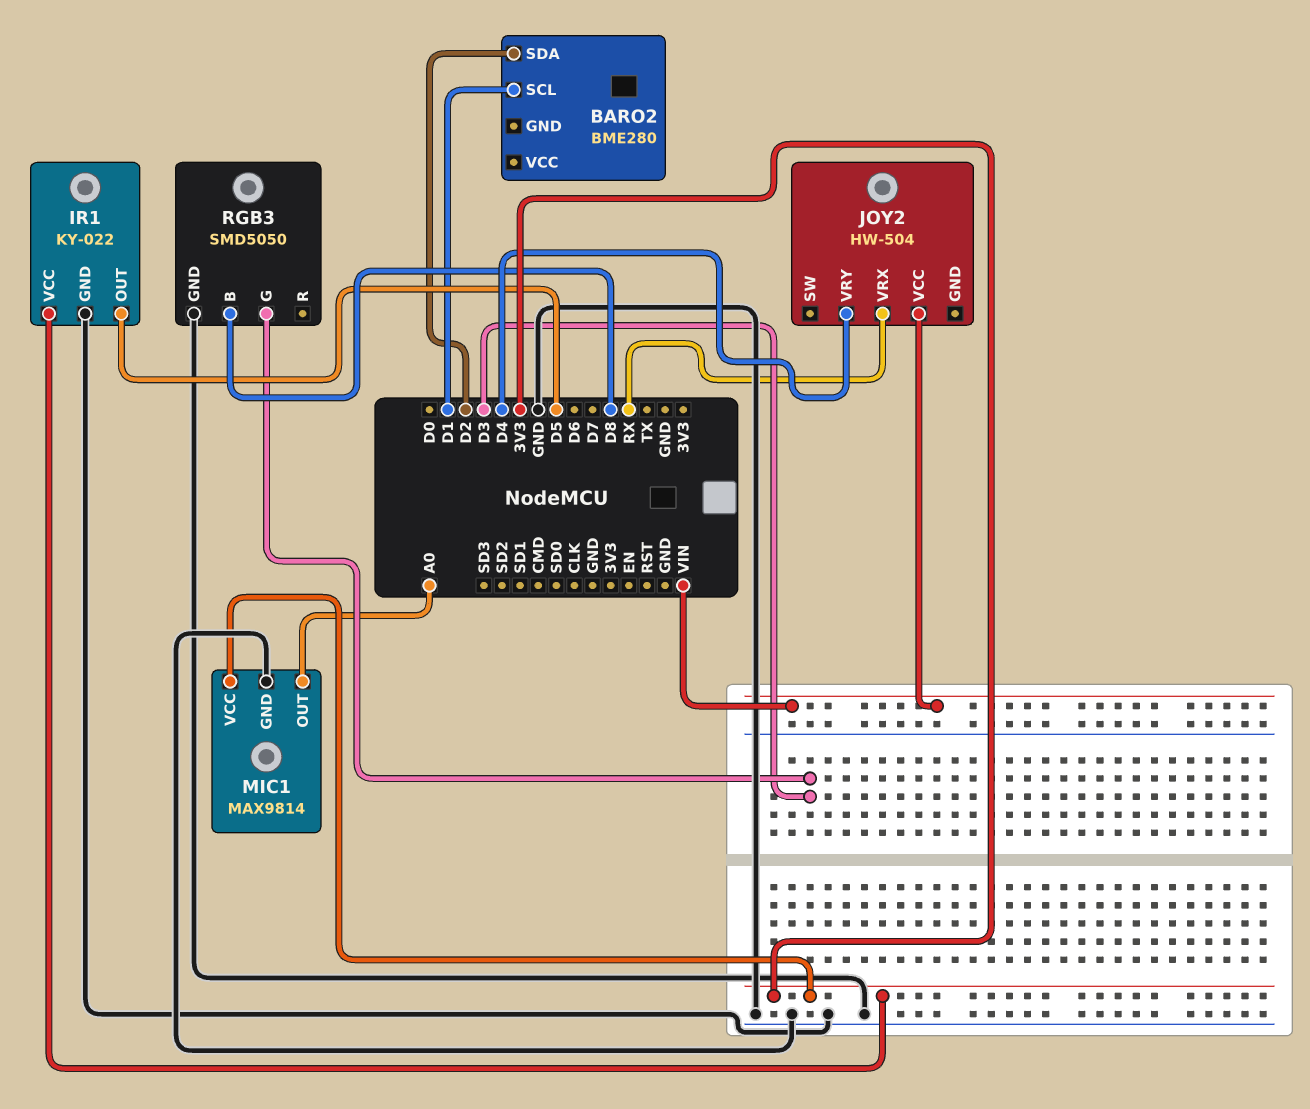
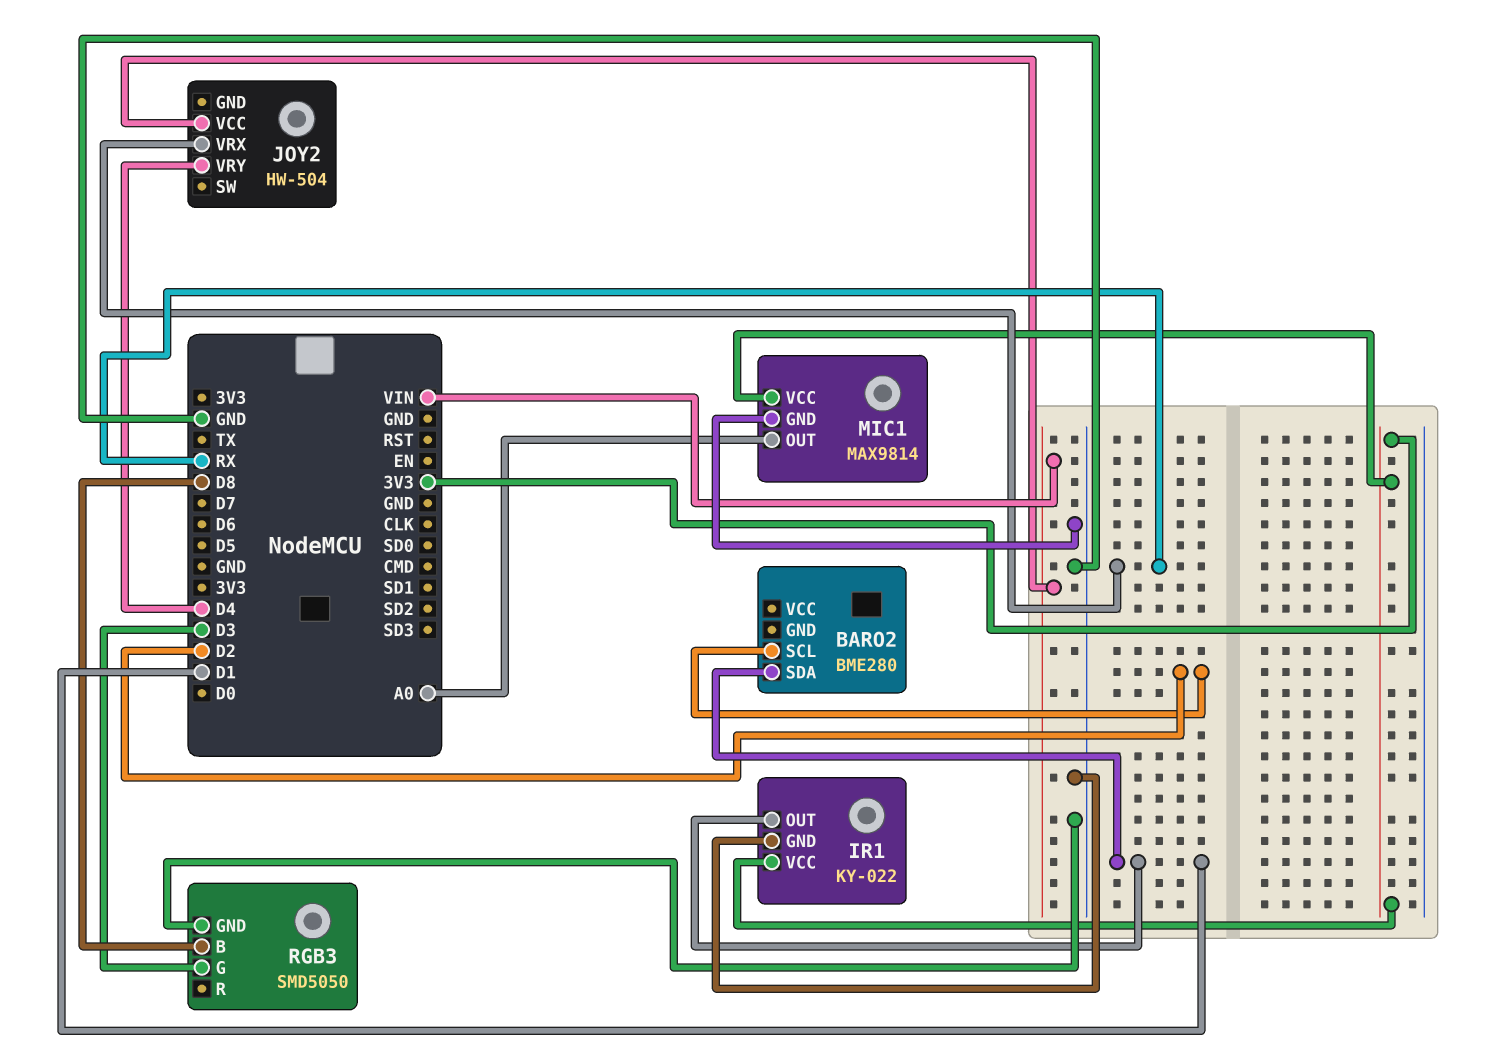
BARO2 pin SCL: D1 -> D2
BARO2 pin SDA: D2 -> D1
IR1 pin OUT: D5 -> D1

